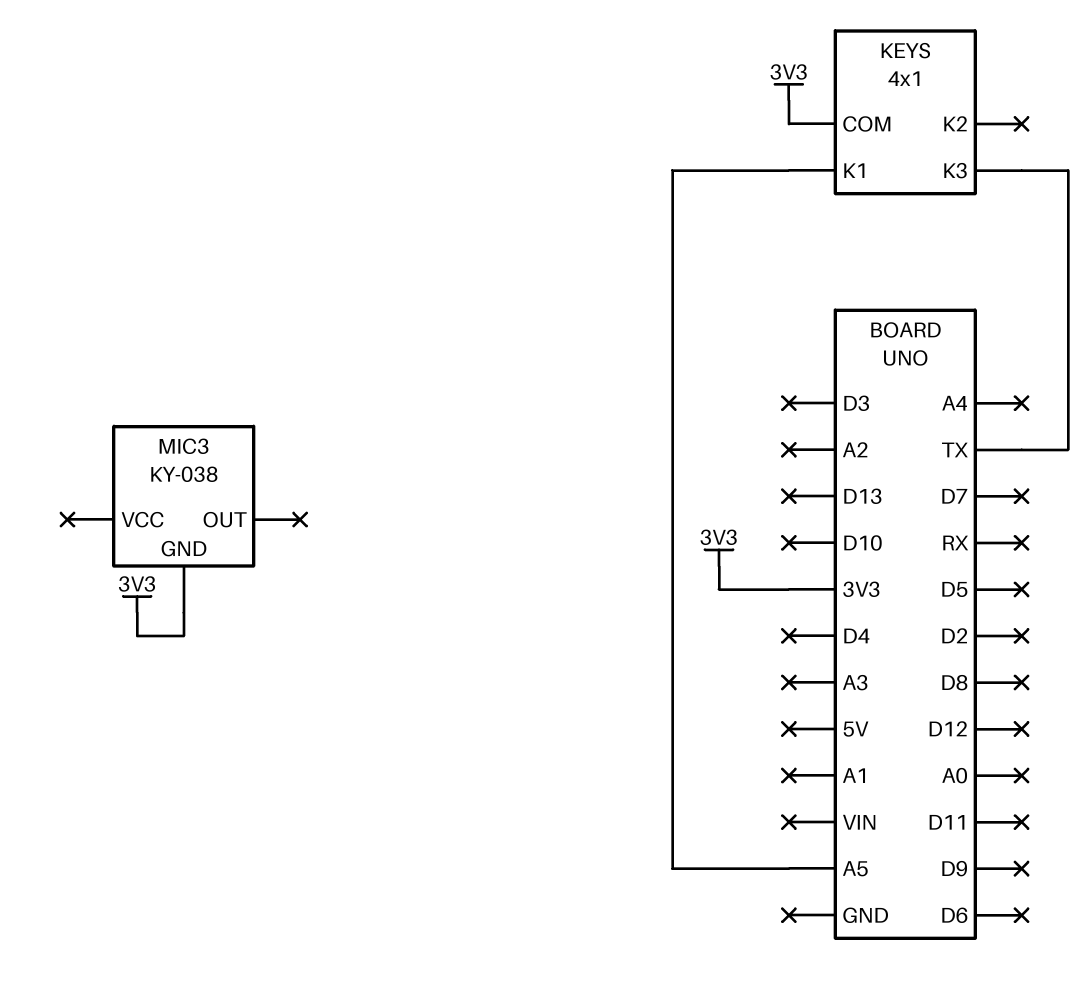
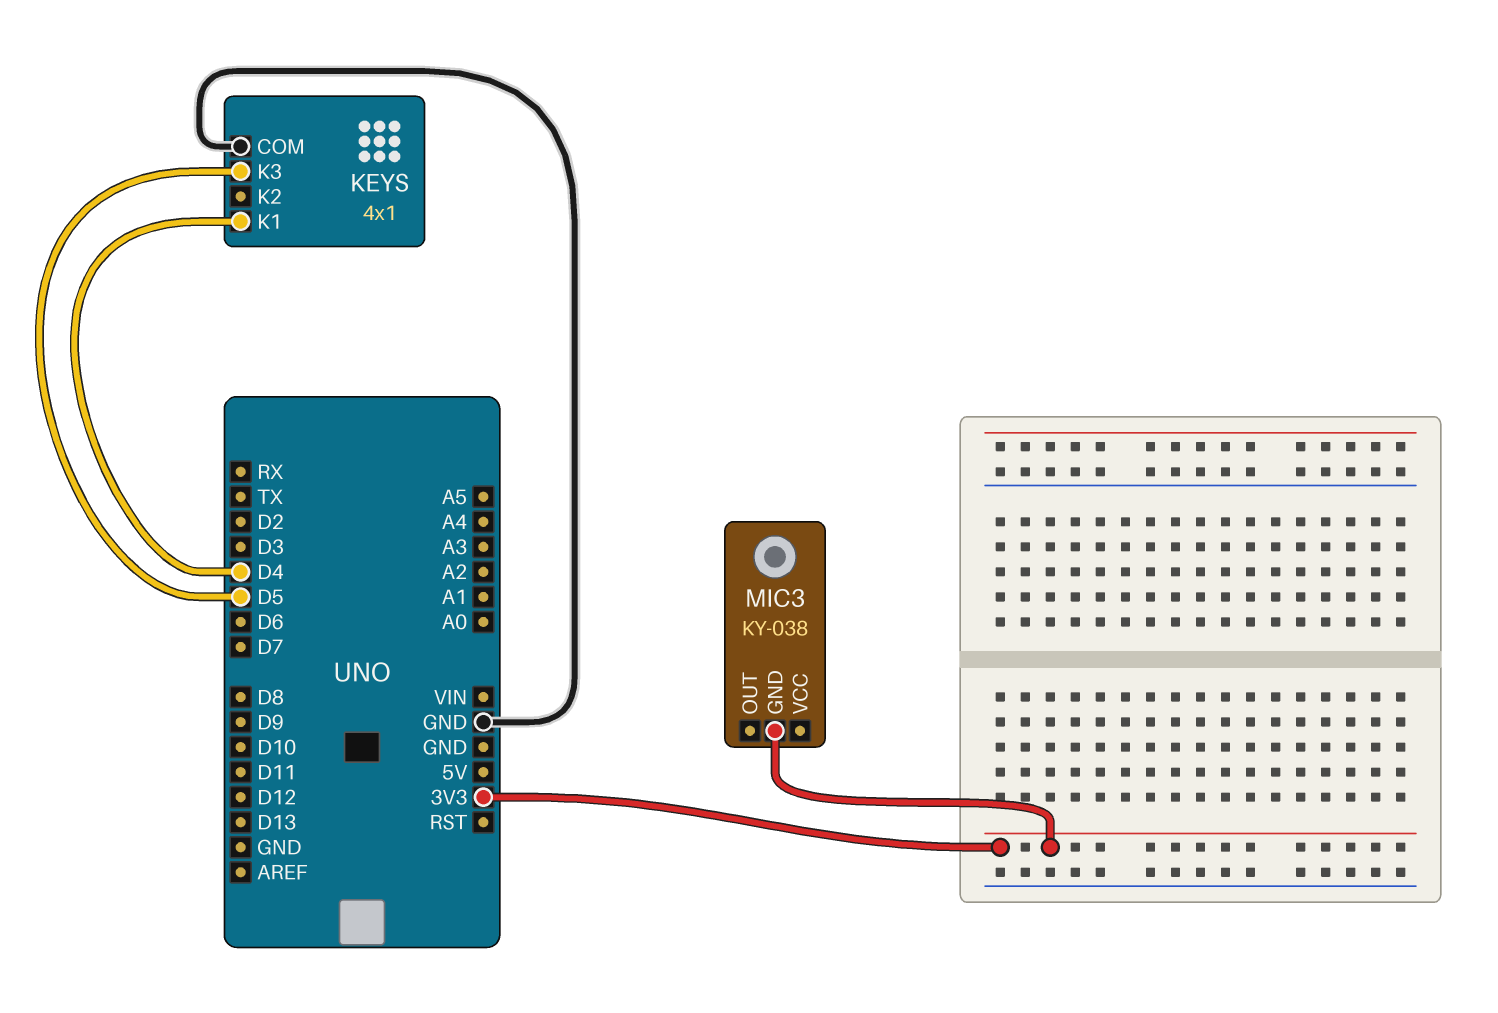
KEYS pin COM: 3V3 -> GND
KEYS pin K1: A5 -> D4
KEYS pin K3: TX -> D5

